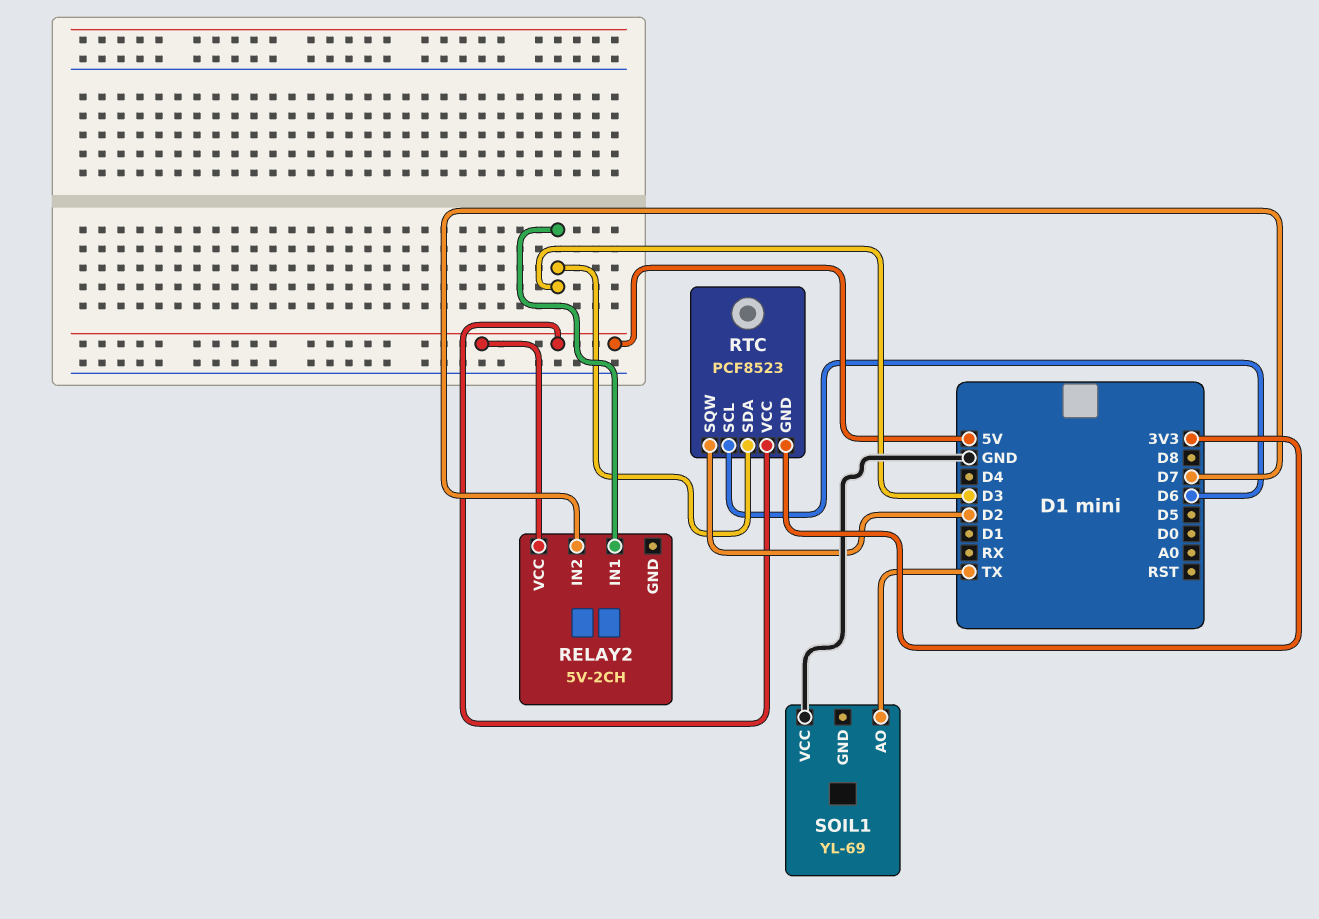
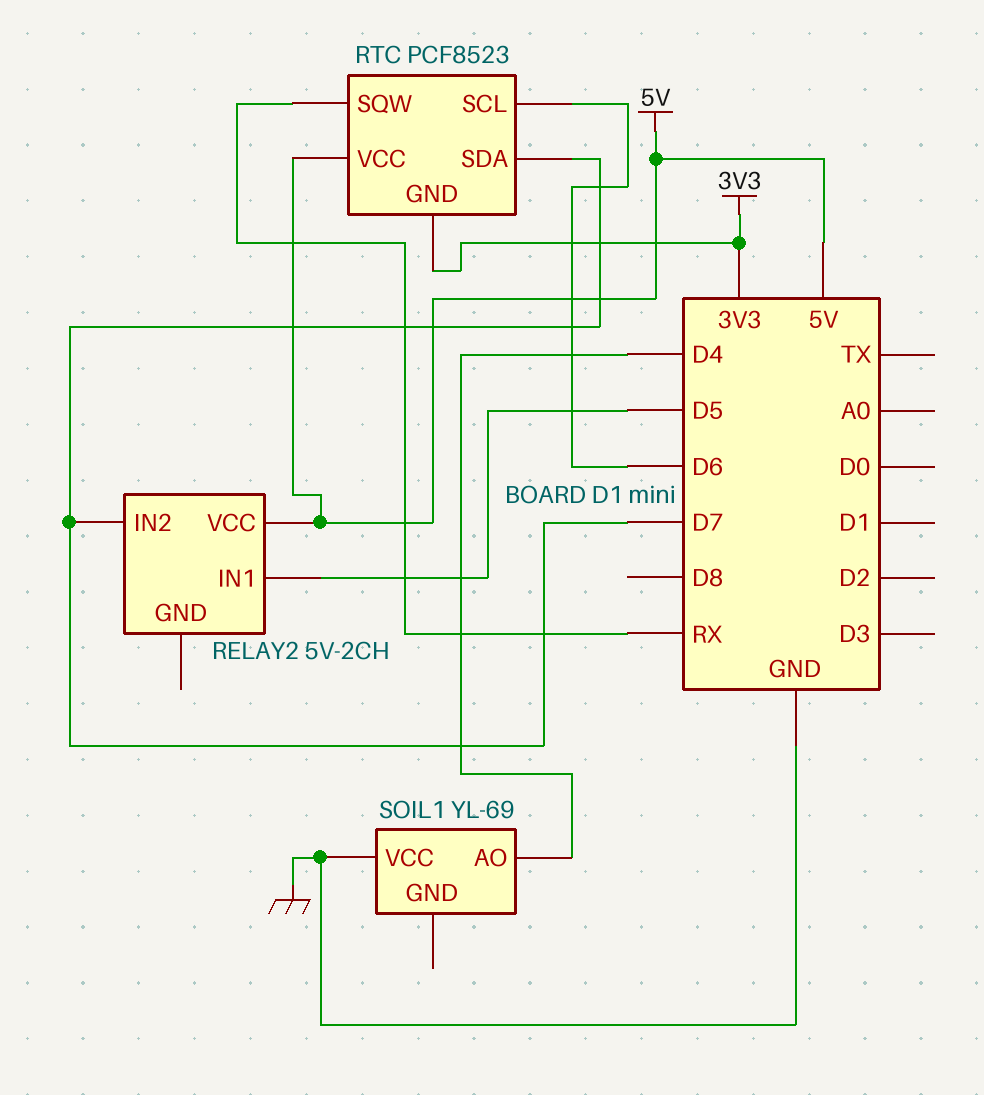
RELAY2 pin IN1: D3 -> D5
RTC pin SDA: D3 -> D7
RTC pin SQW: D2 -> RX
SOIL1 pin AO: TX -> D4

